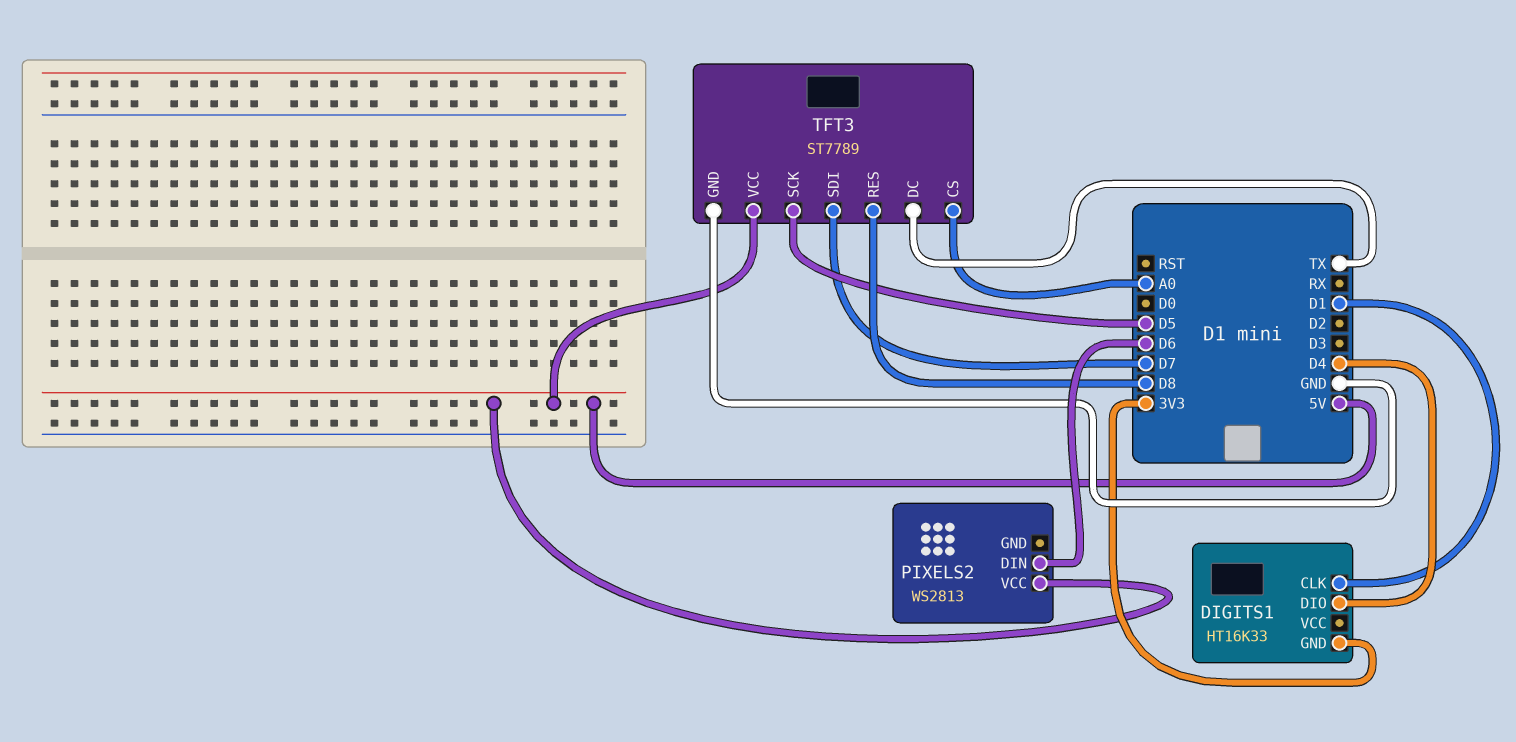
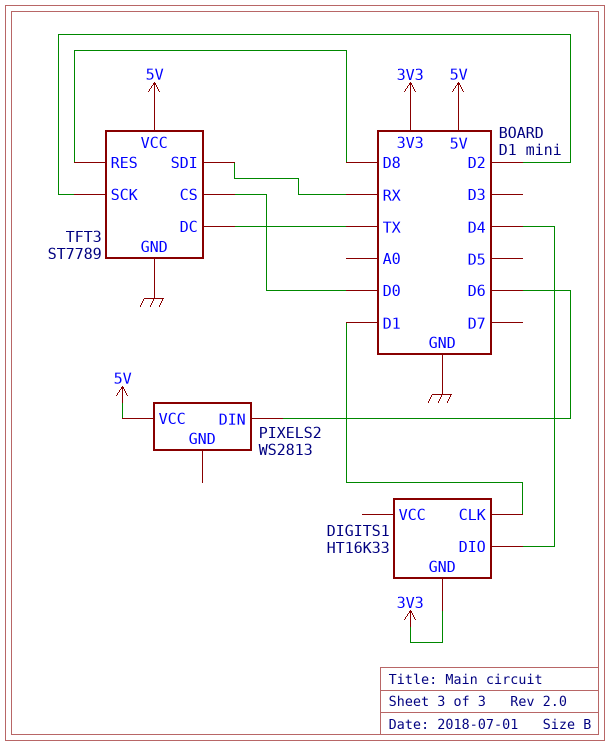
TFT3 pin CS: A0 -> D0
TFT3 pin SCK: D5 -> D2
TFT3 pin SDI: D7 -> RX

